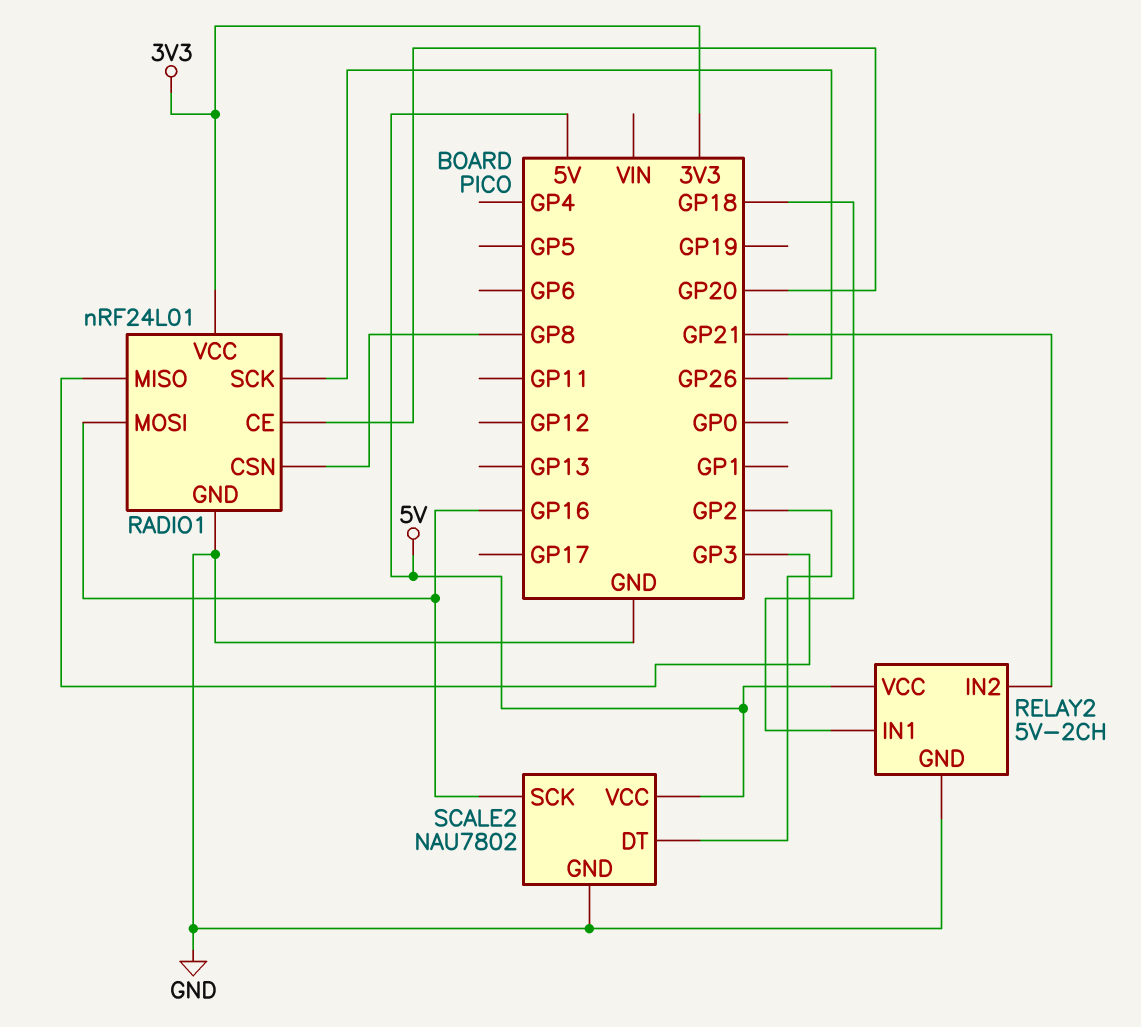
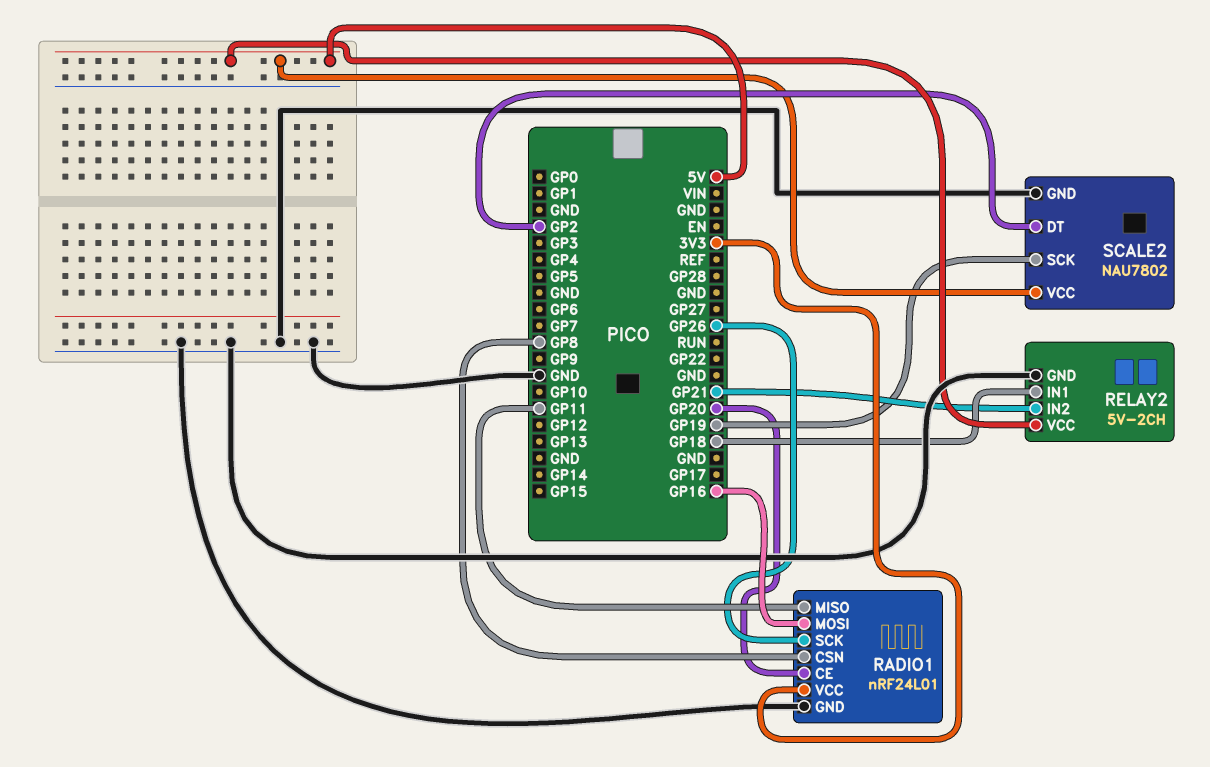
RADIO1 pin MISO: GP3 -> GP11
SCALE2 pin SCK: GP16 -> GP19

